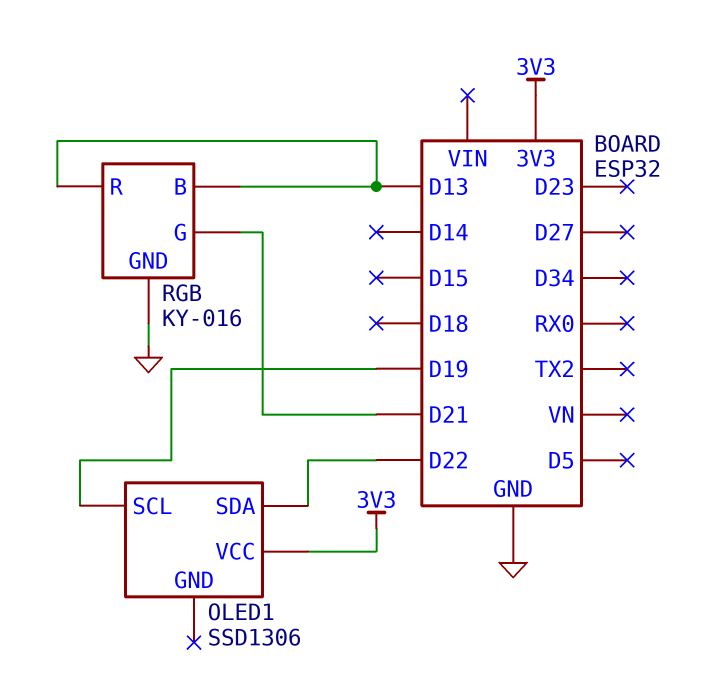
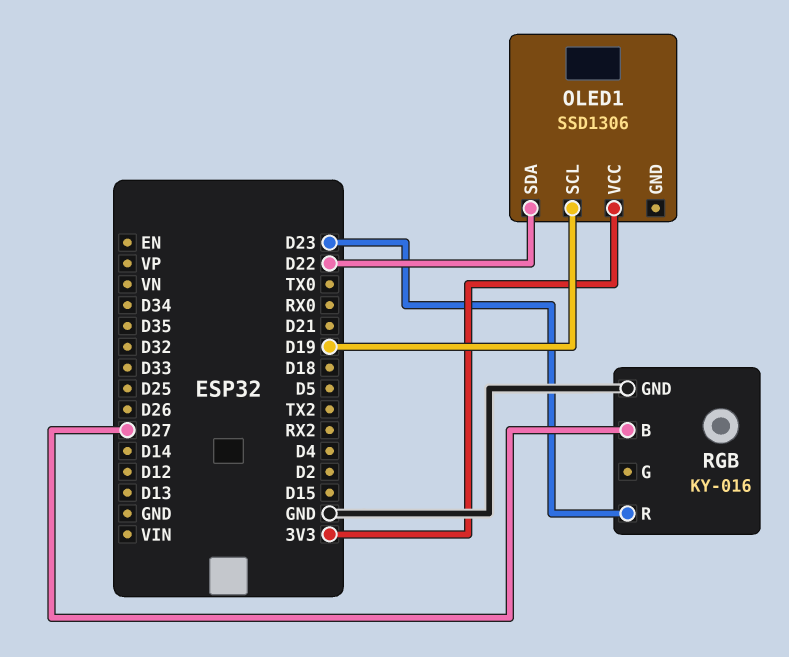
RGB pin B: D13 -> D27
RGB pin G: D21 -> none
RGB pin R: D13 -> D23

